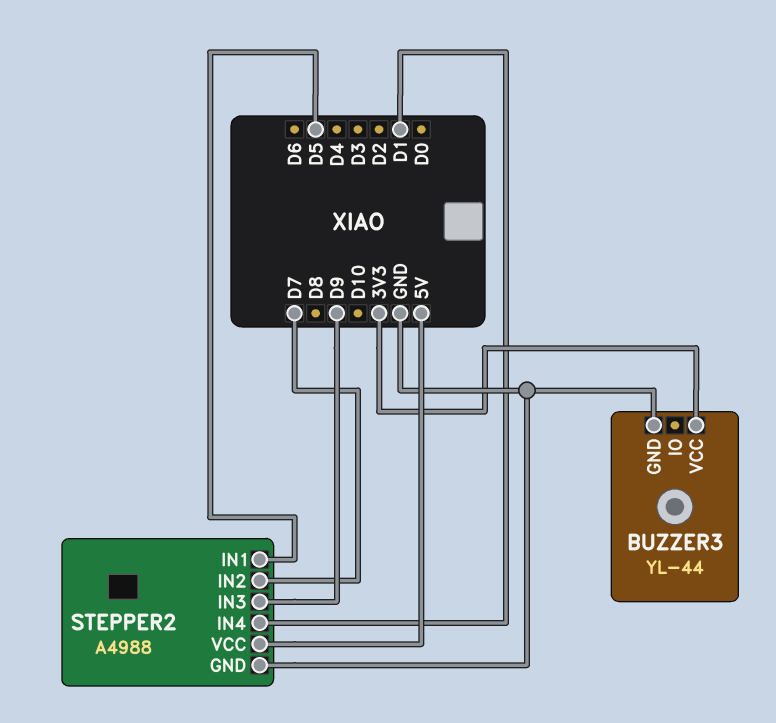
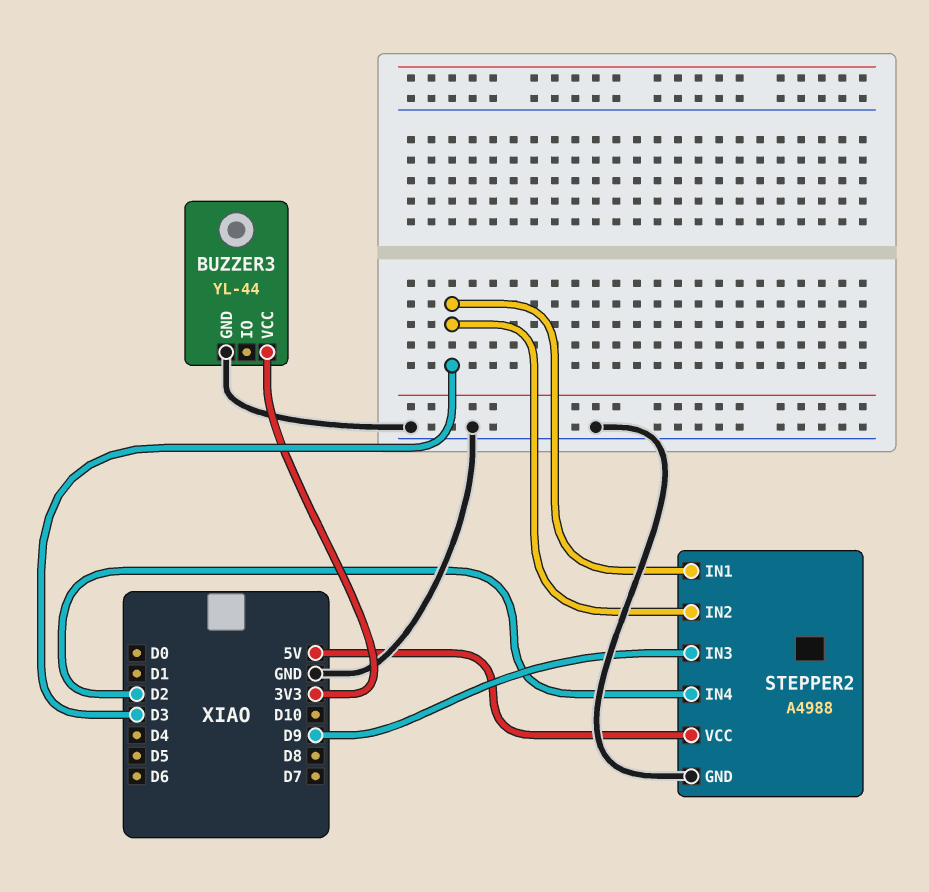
STEPPER2 pin IN1: D5 -> D3
STEPPER2 pin IN2: D7 -> D3
STEPPER2 pin IN4: D1 -> D2

